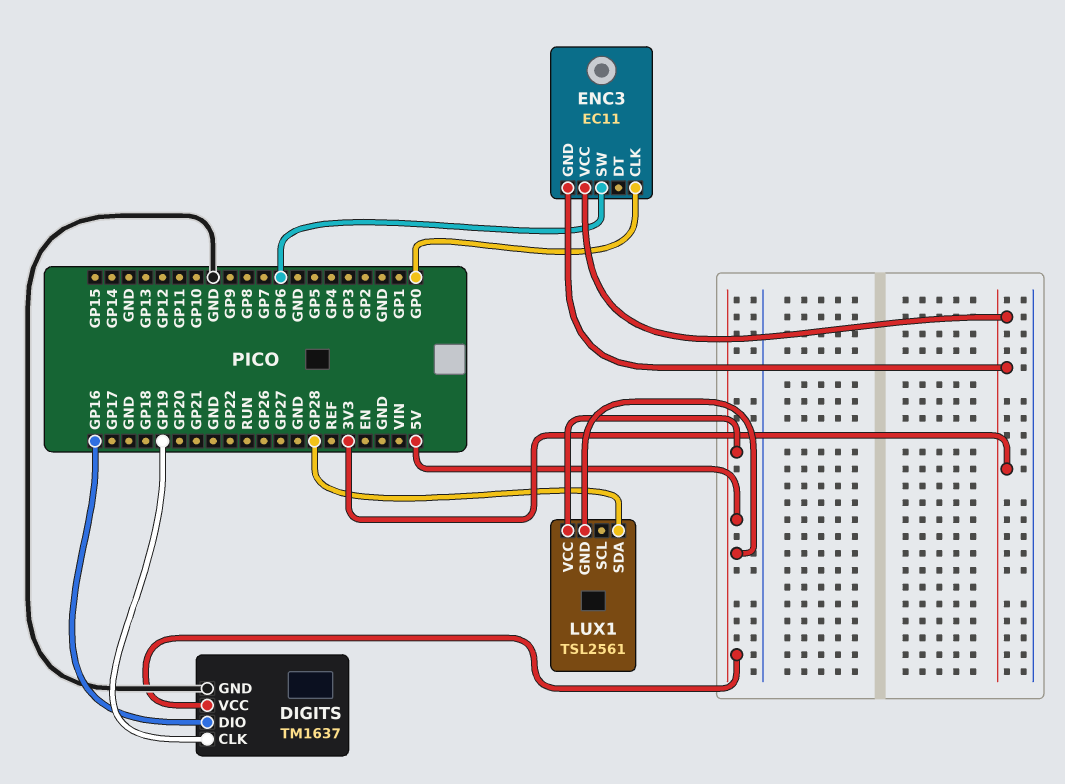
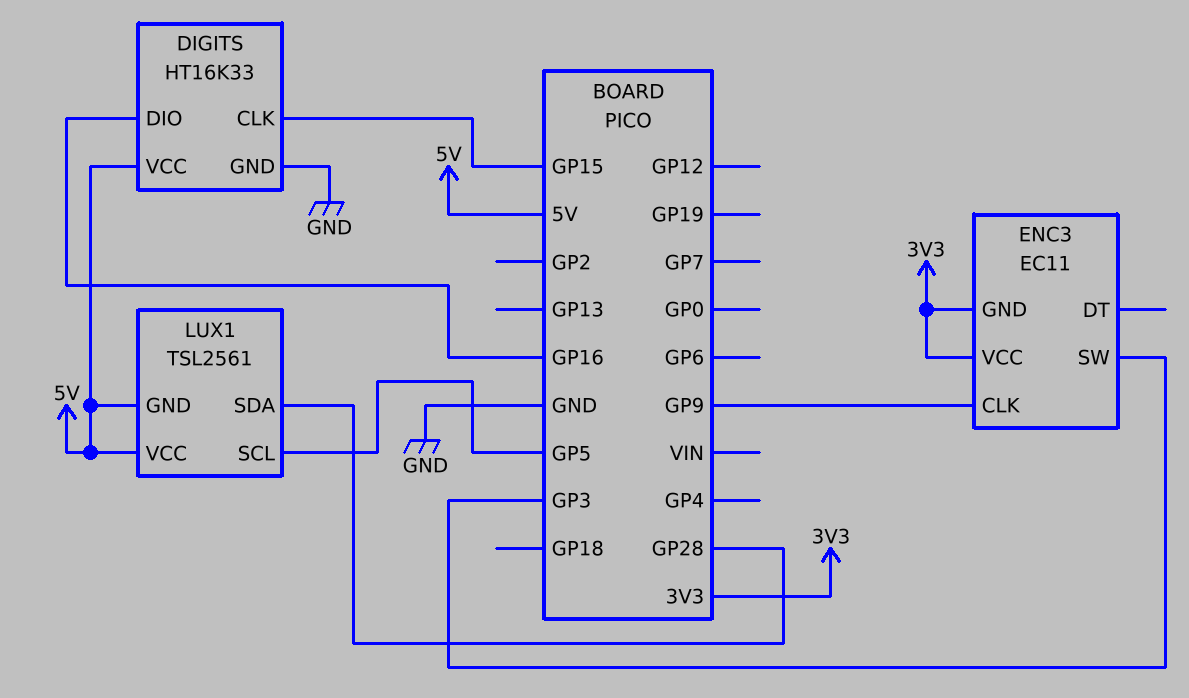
DIGITS: TM1637 -> HT16K33
DIGITS pin CLK: GP19 -> GP15
ENC3 pin CLK: GP0 -> GP9
ENC3 pin SW: GP6 -> GP3
LUX1 pin SCL: none -> GP5

